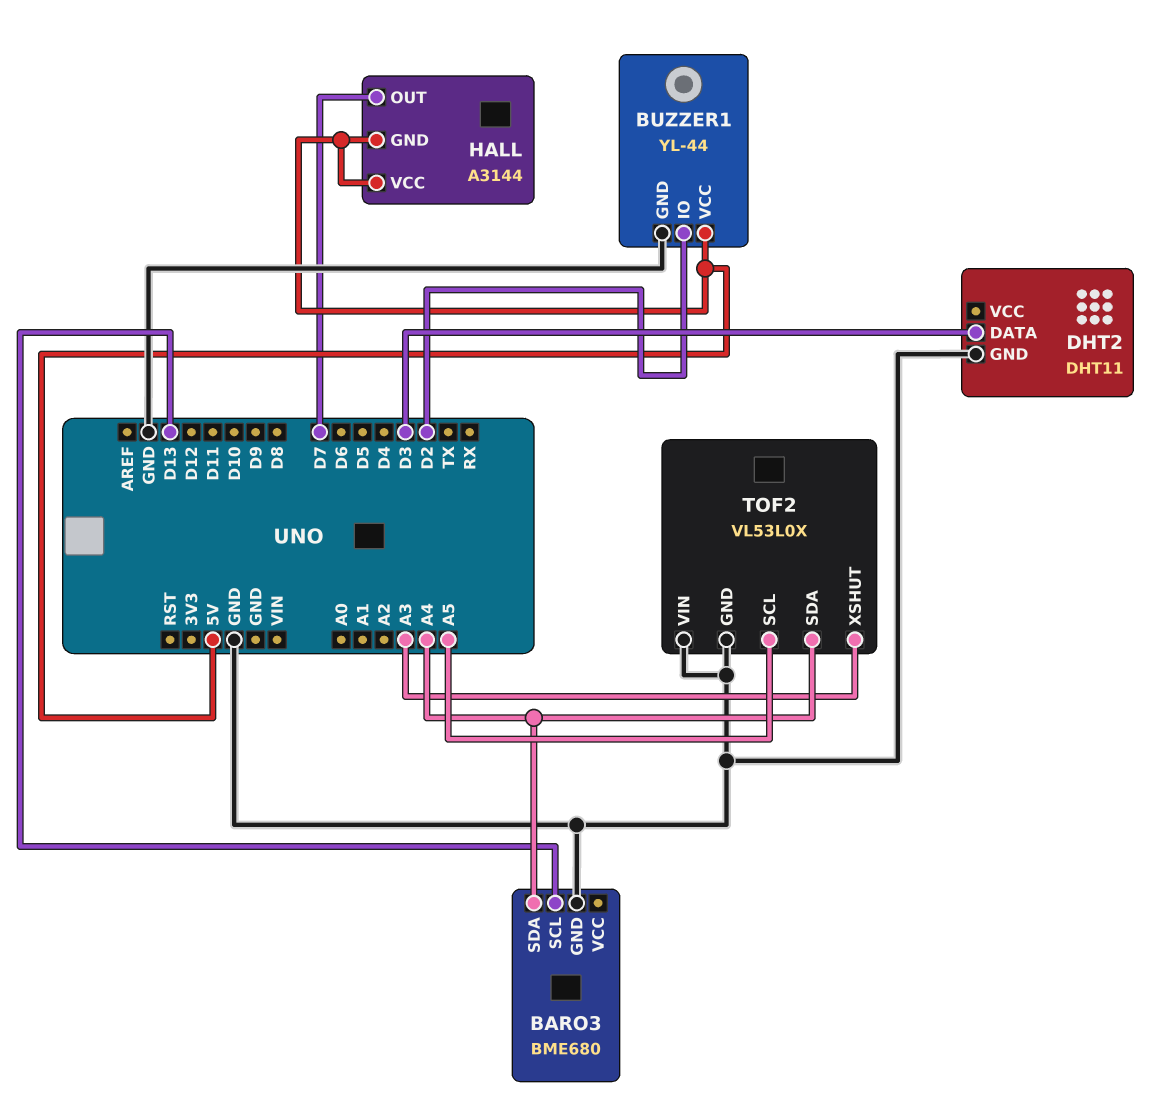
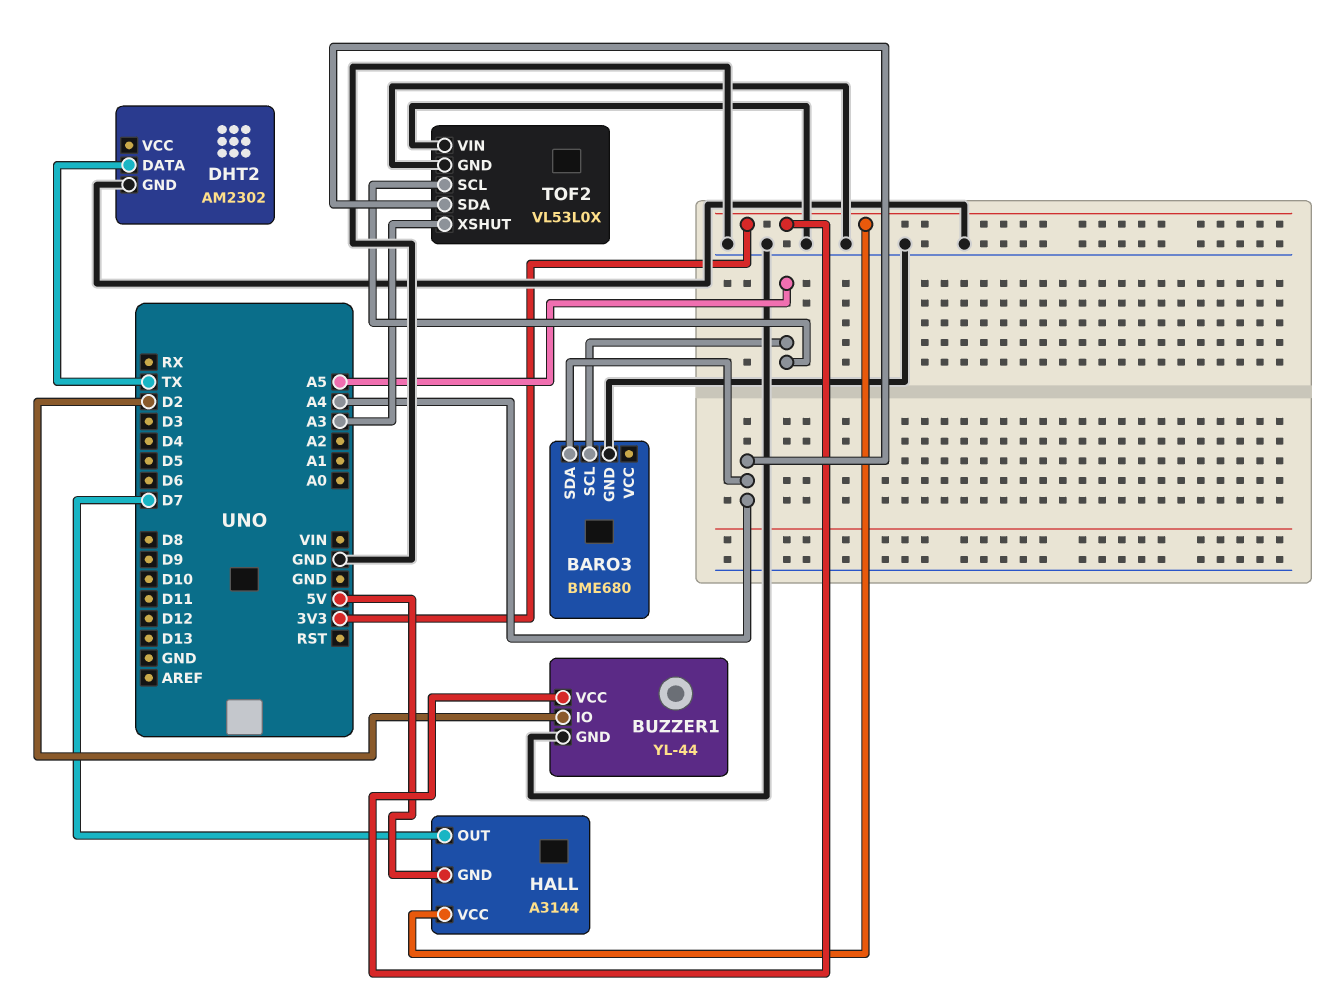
BARO3 pin SCL: D13 -> A5
BUZZER1 pin VCC: 5V -> 3V3
DHT2: DHT11 -> AM2302
DHT2 pin DATA: D3 -> TX
HALL pin VCC: 5V -> 3V3

